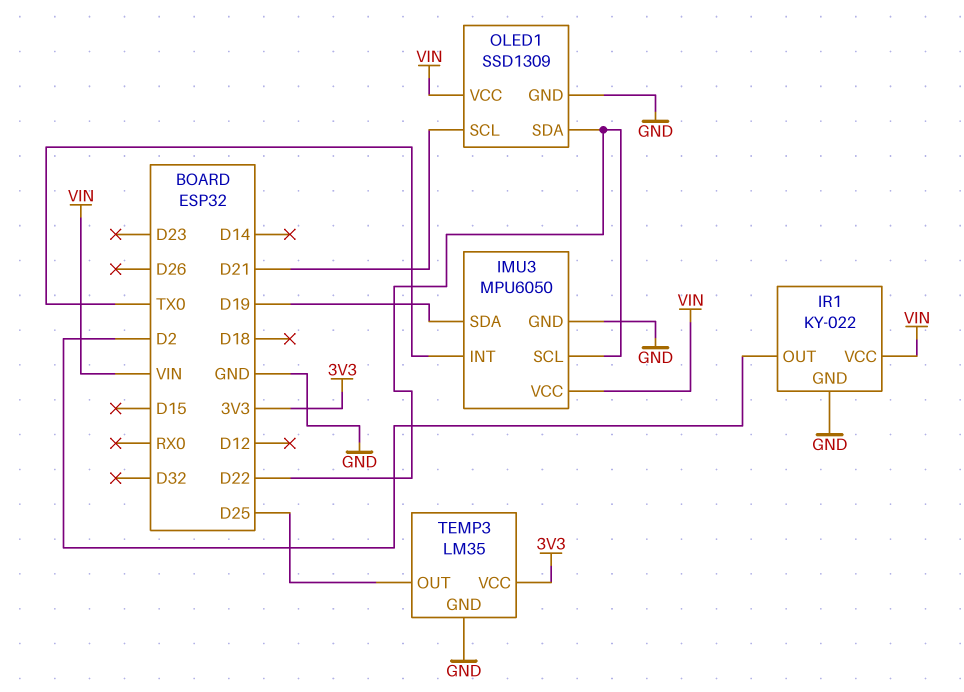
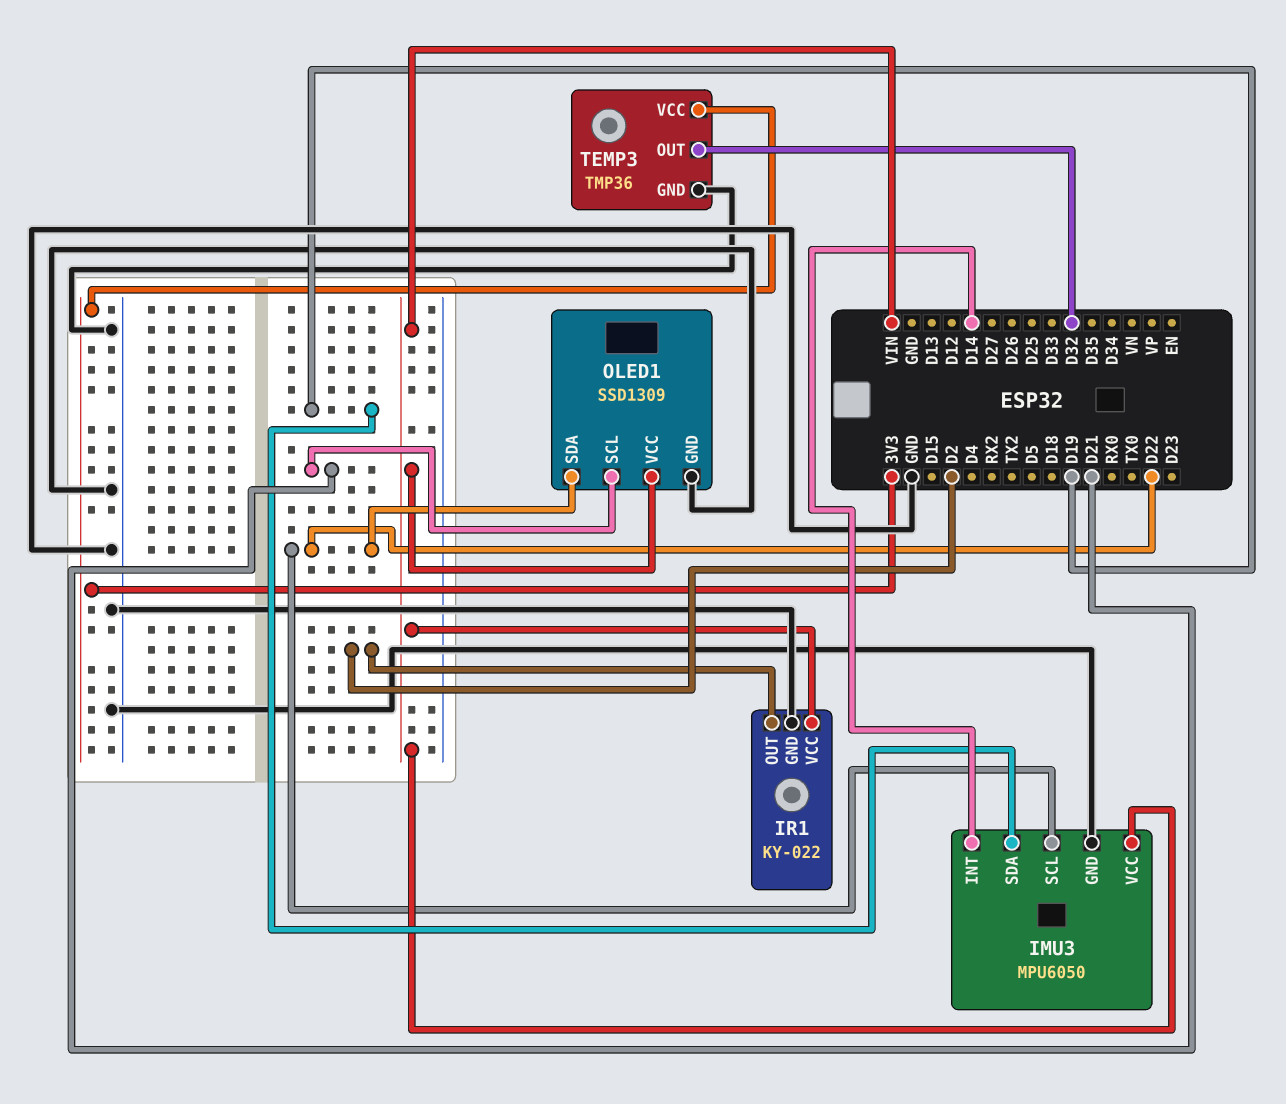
IMU3 pin INT: TX0 -> D14
TEMP3: LM35 -> TMP36
TEMP3 pin OUT: D25 -> D32

